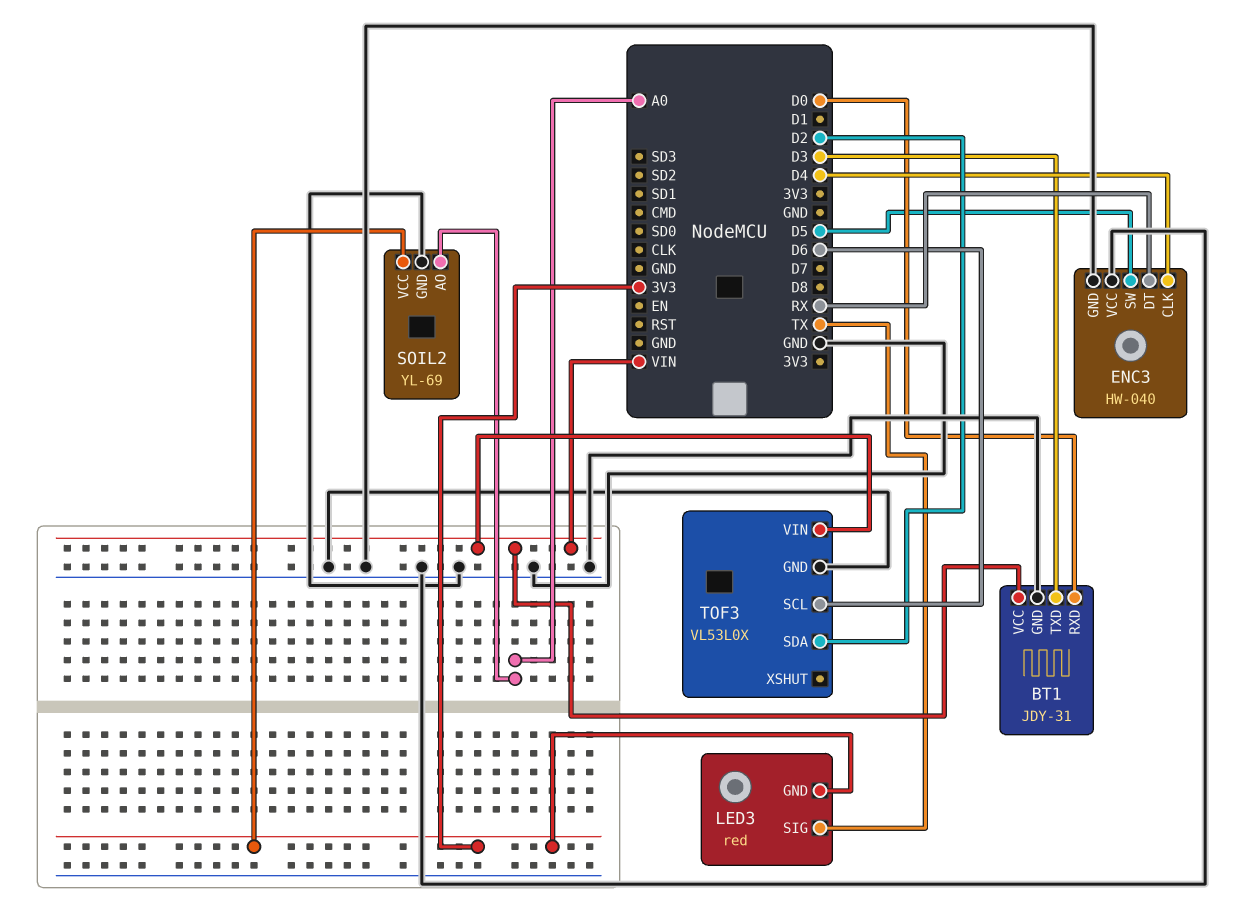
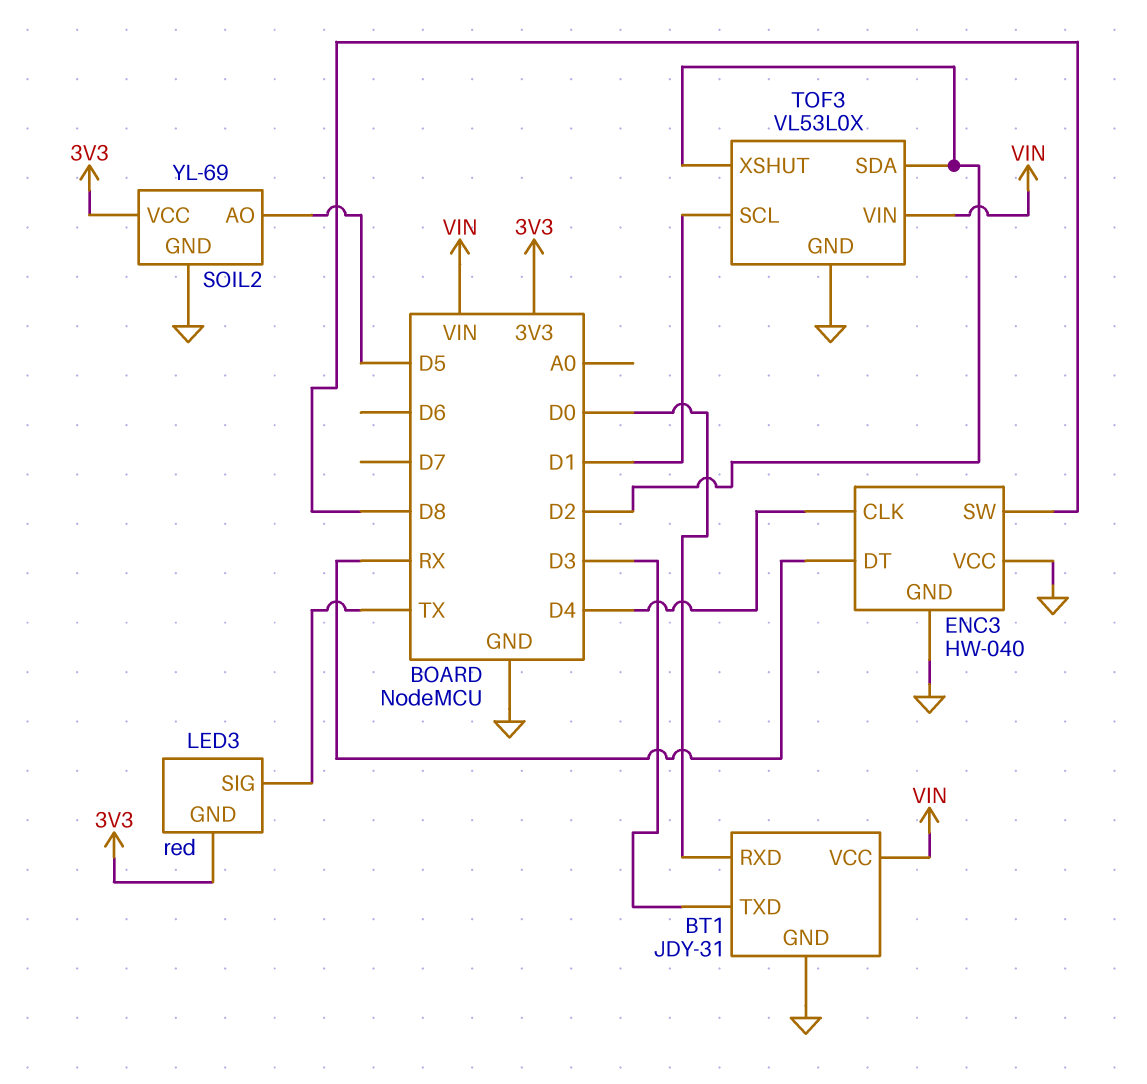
ENC3 pin SW: D5 -> D8
SOIL2 pin AO: A0 -> D5
TOF3 pin SCL: D6 -> D1
TOF3 pin XSHUT: none -> D2

